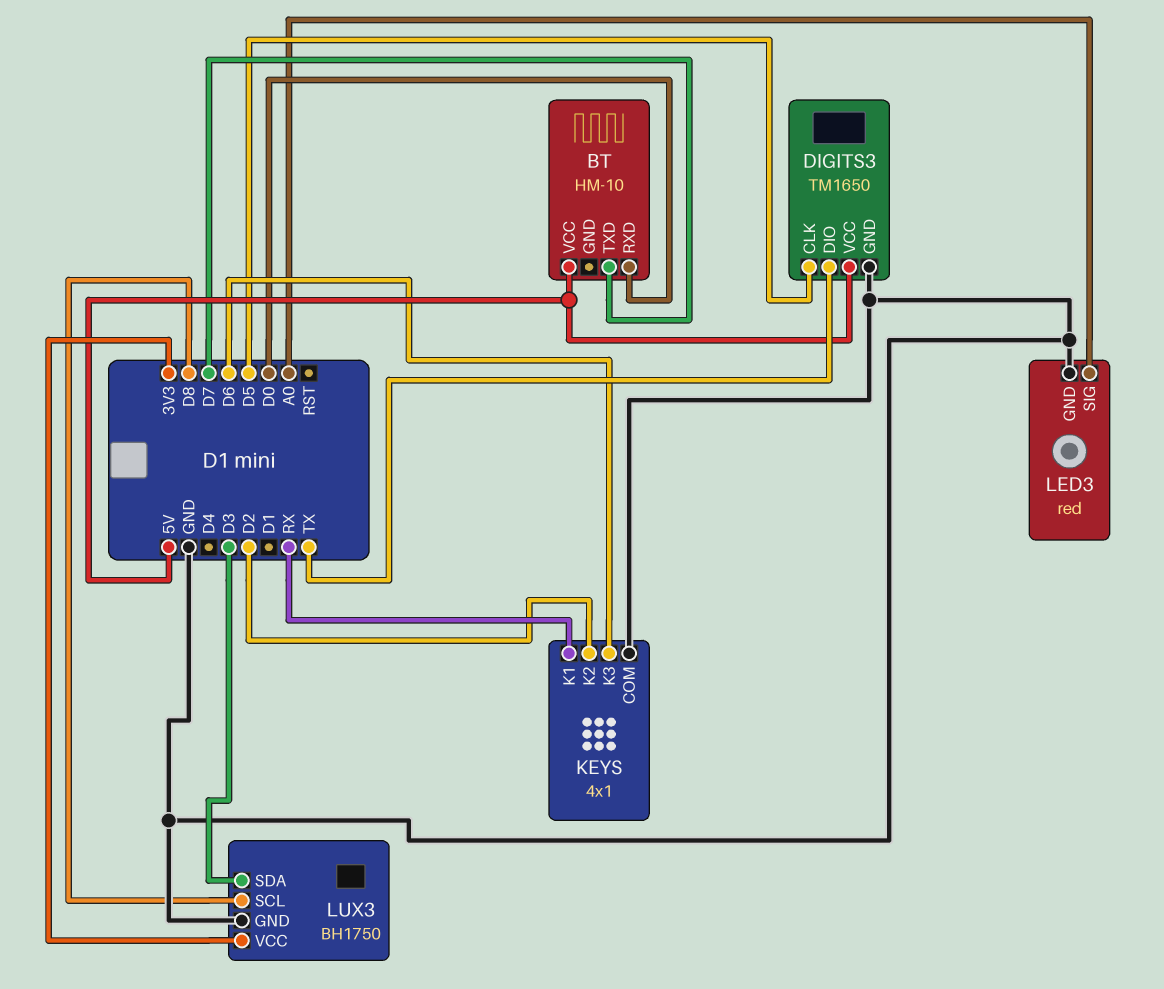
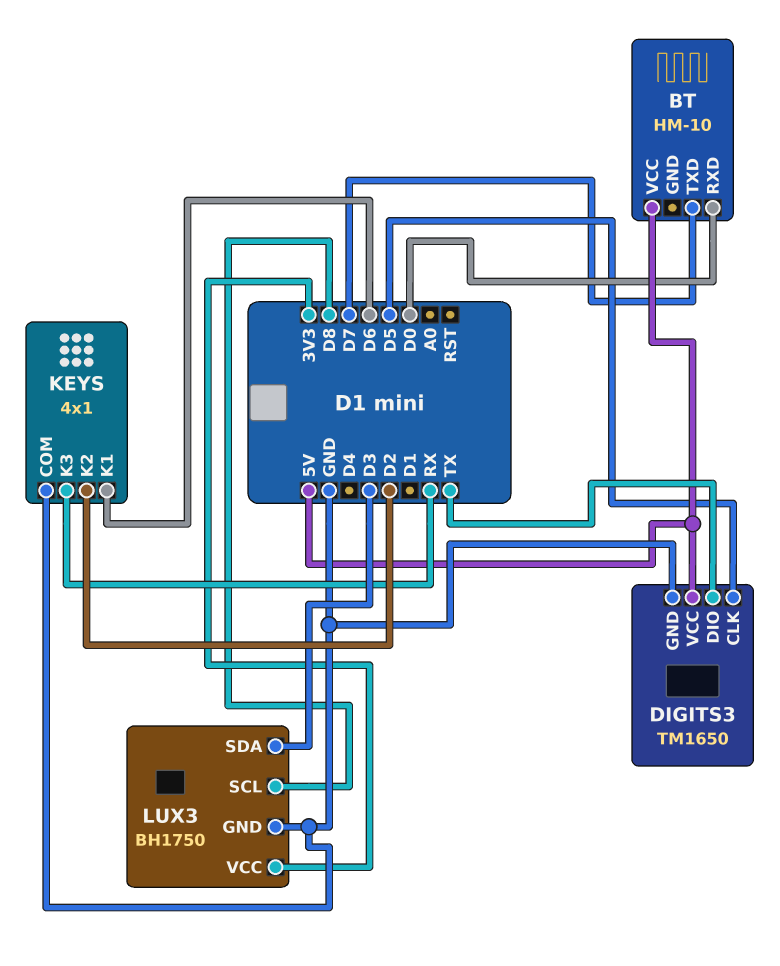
KEYS pin K1: RX -> D6
KEYS pin K3: D6 -> RX
LED3: red -> none
LED3 pin GND: GND -> none
LED3 pin SIG: A0 -> none

